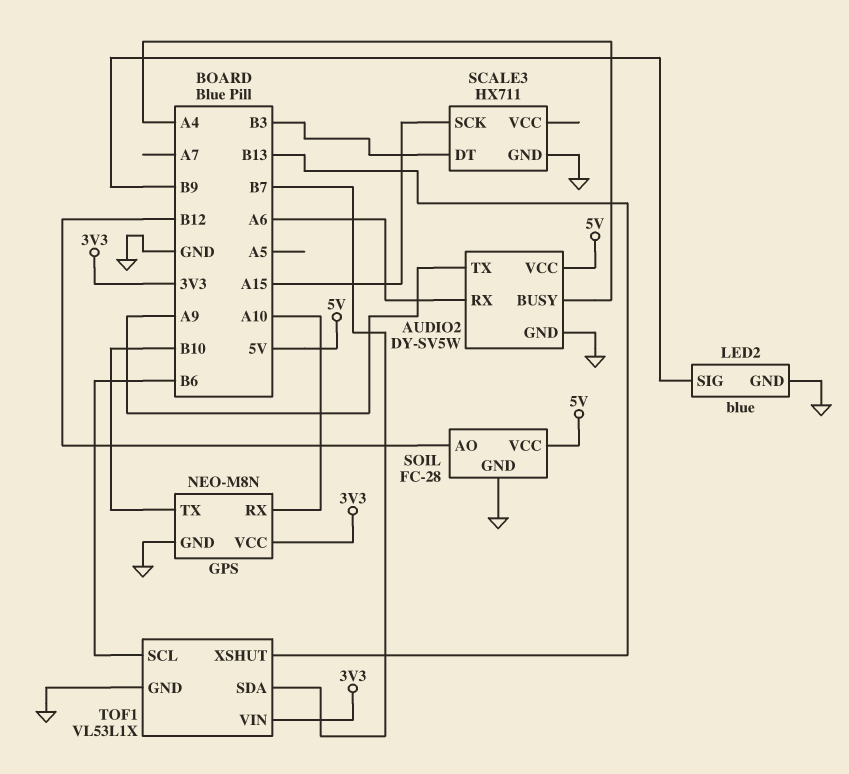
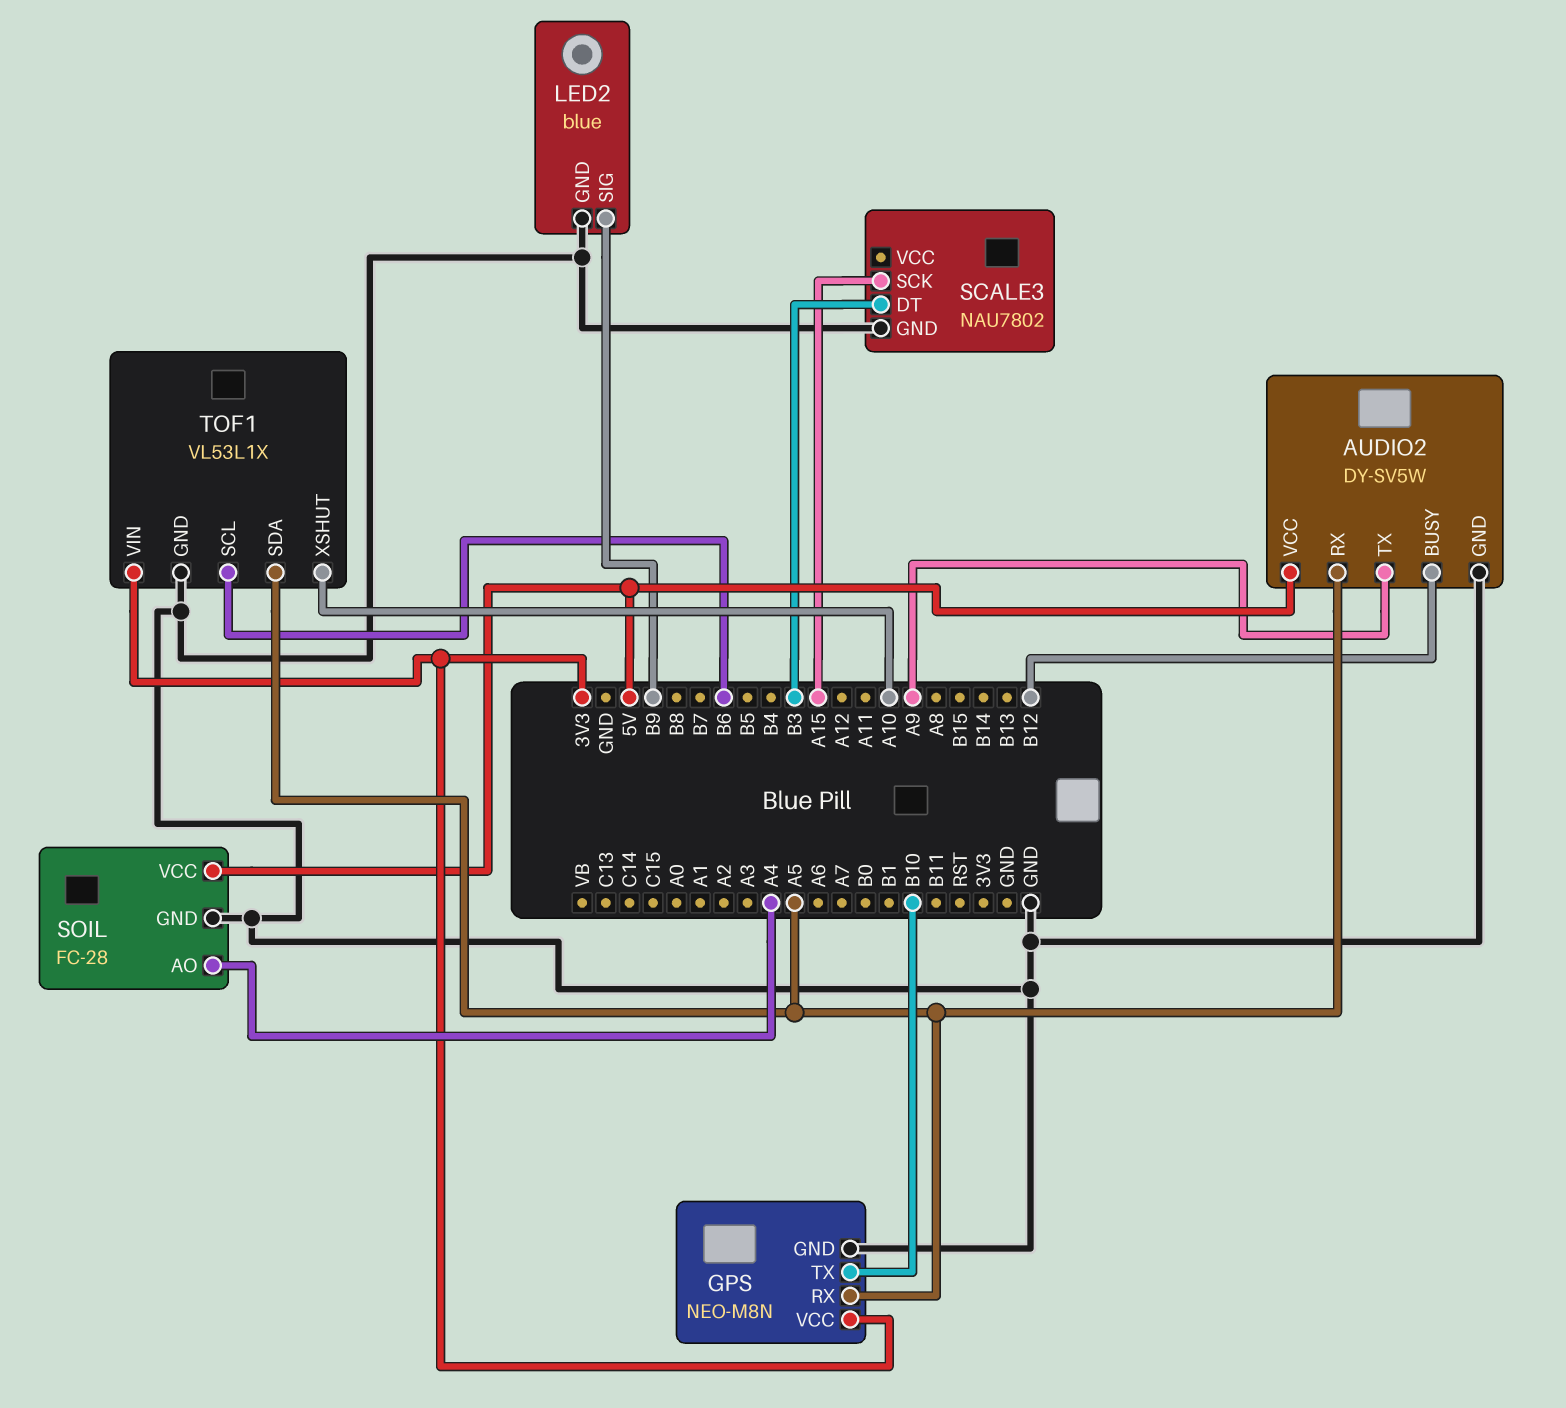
AUDIO2 pin BUSY: A4 -> B12
AUDIO2 pin RX: A6 -> A5
GPS pin RX: A10 -> A5
SCALE3: HX711 -> NAU7802
SOIL pin AO: B12 -> A4
TOF1 pin SDA: B7 -> A5
TOF1 pin XSHUT: B13 -> A10

